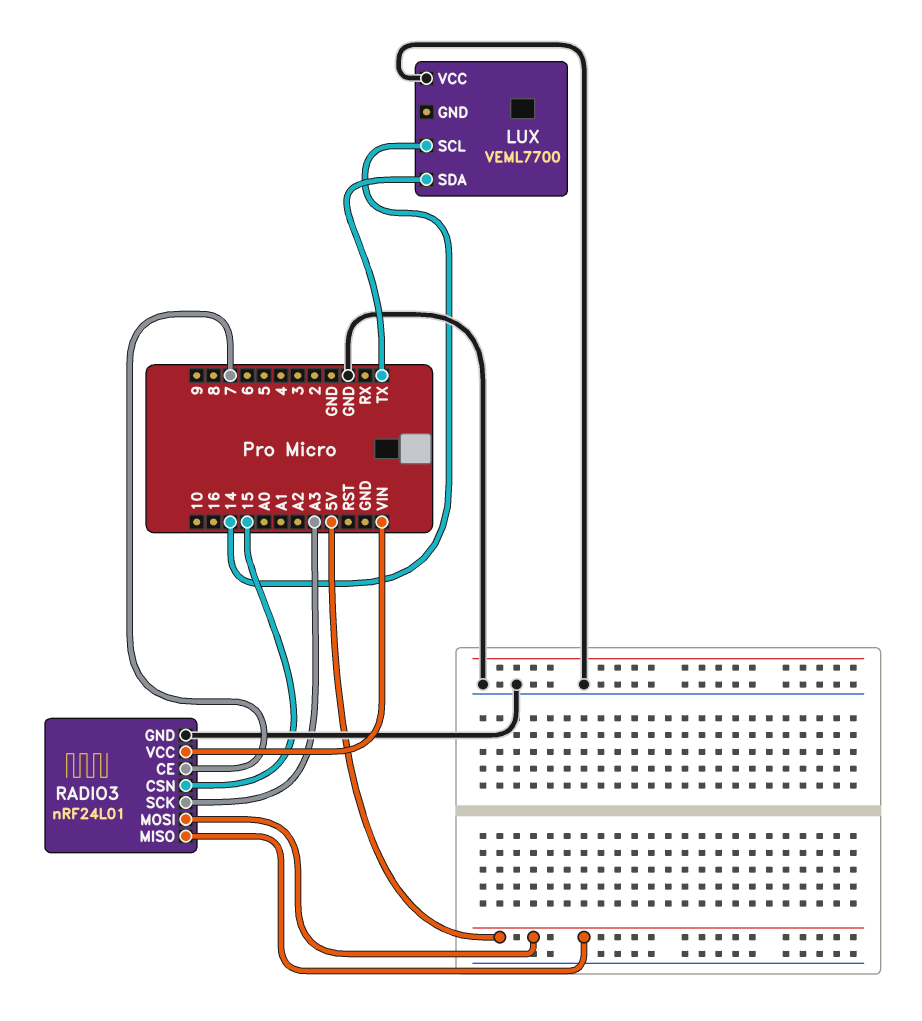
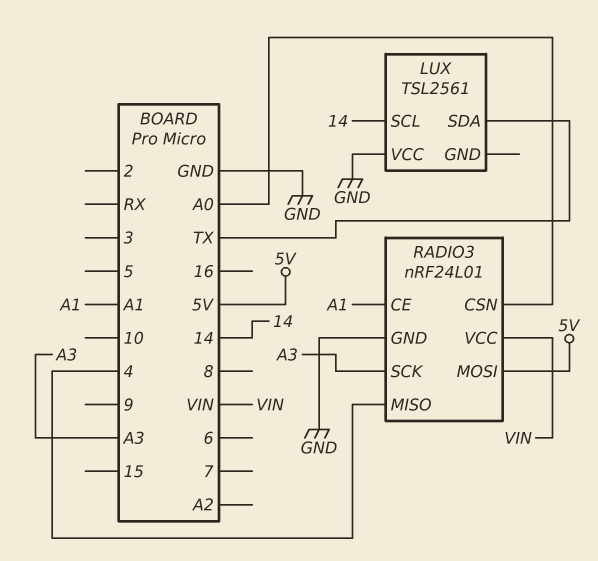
LUX: VEML7700 -> TSL2561
RADIO3 pin CE: 7 -> A1
RADIO3 pin CSN: 15 -> A0
RADIO3 pin MISO: 5V -> 4

